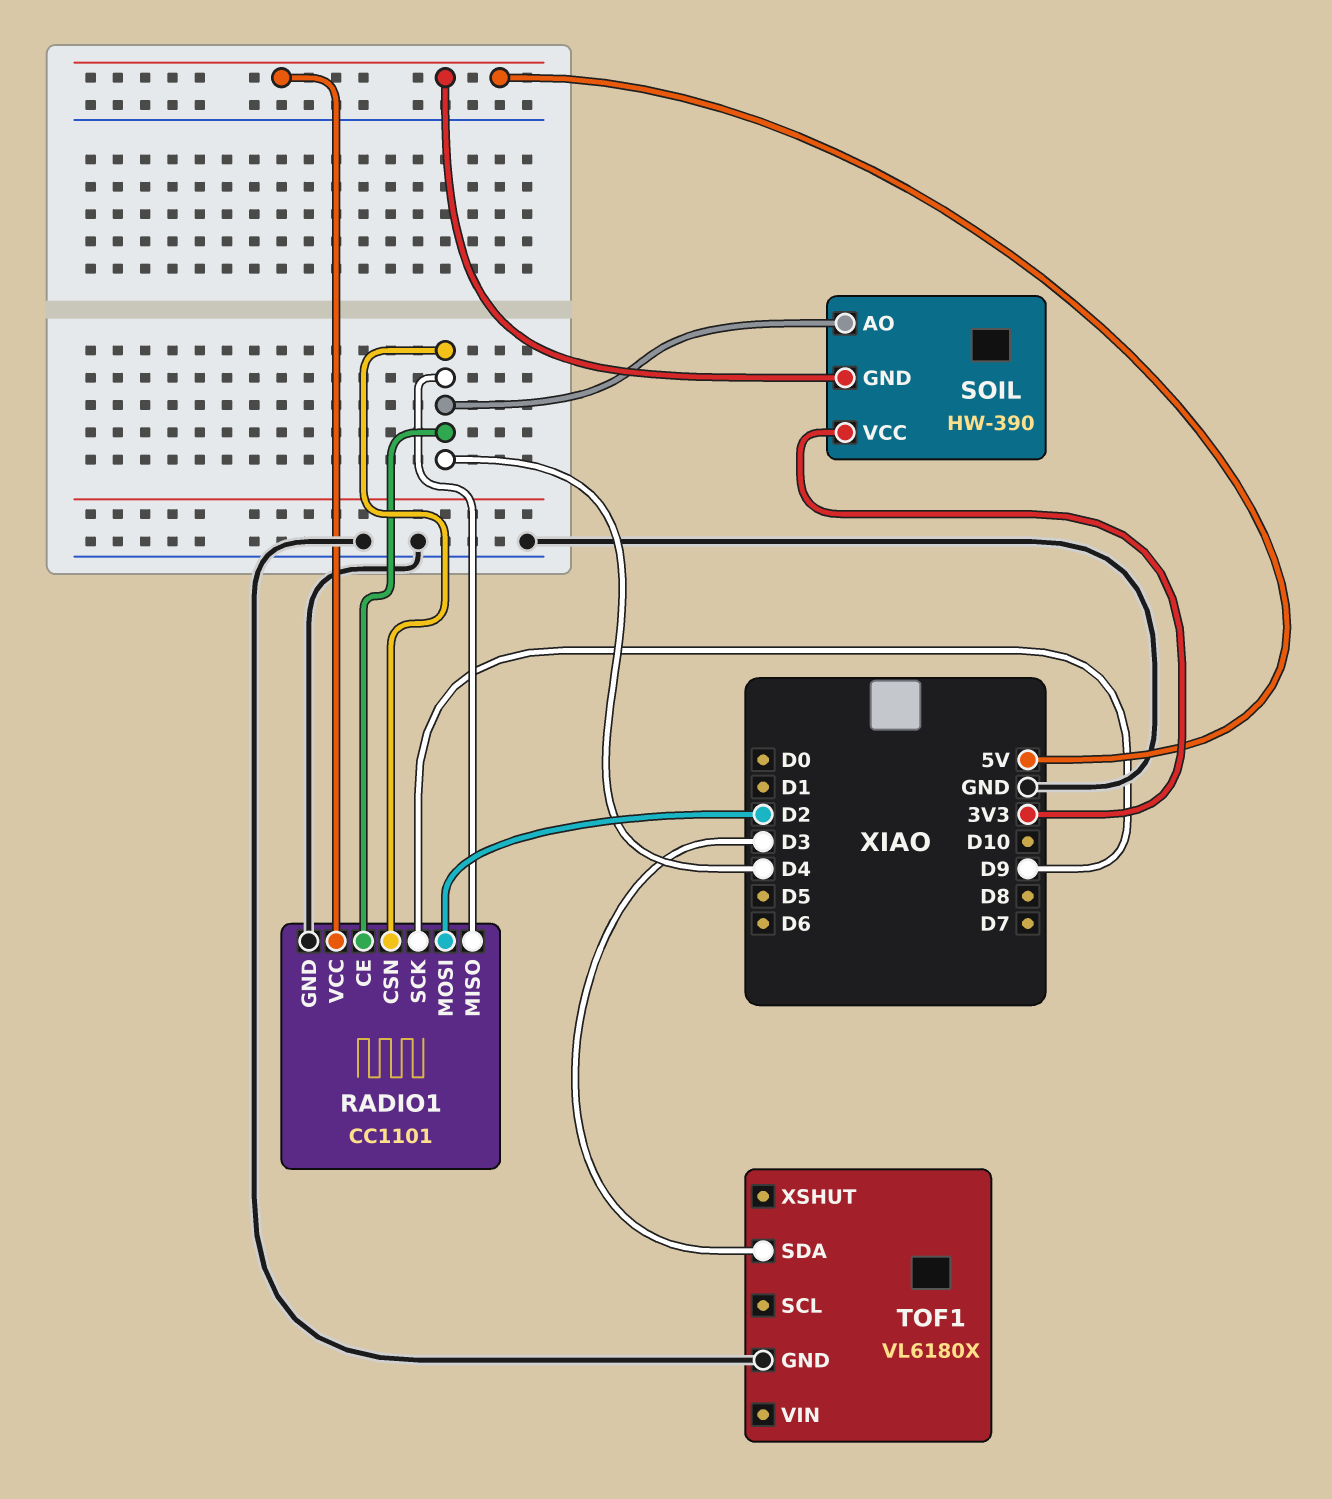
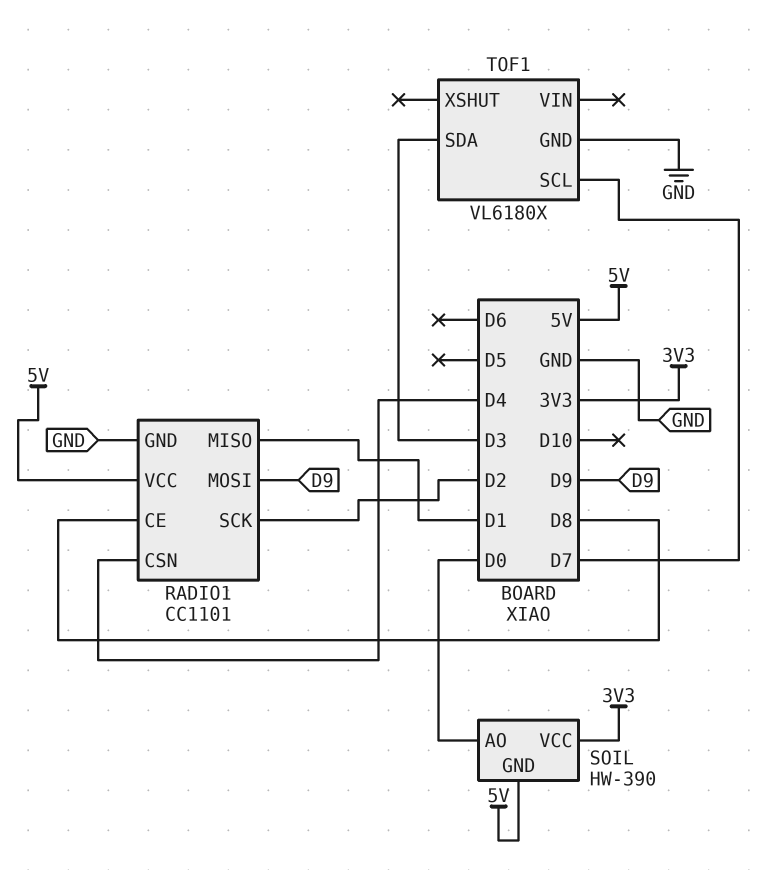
RADIO1 pin CE: D4 -> D8
RADIO1 pin MISO: D4 -> D1
RADIO1 pin MOSI: D2 -> D9
RADIO1 pin SCK: D9 -> D2
SOIL pin AO: D4 -> D0
TOF1 pin SCL: none -> D7

